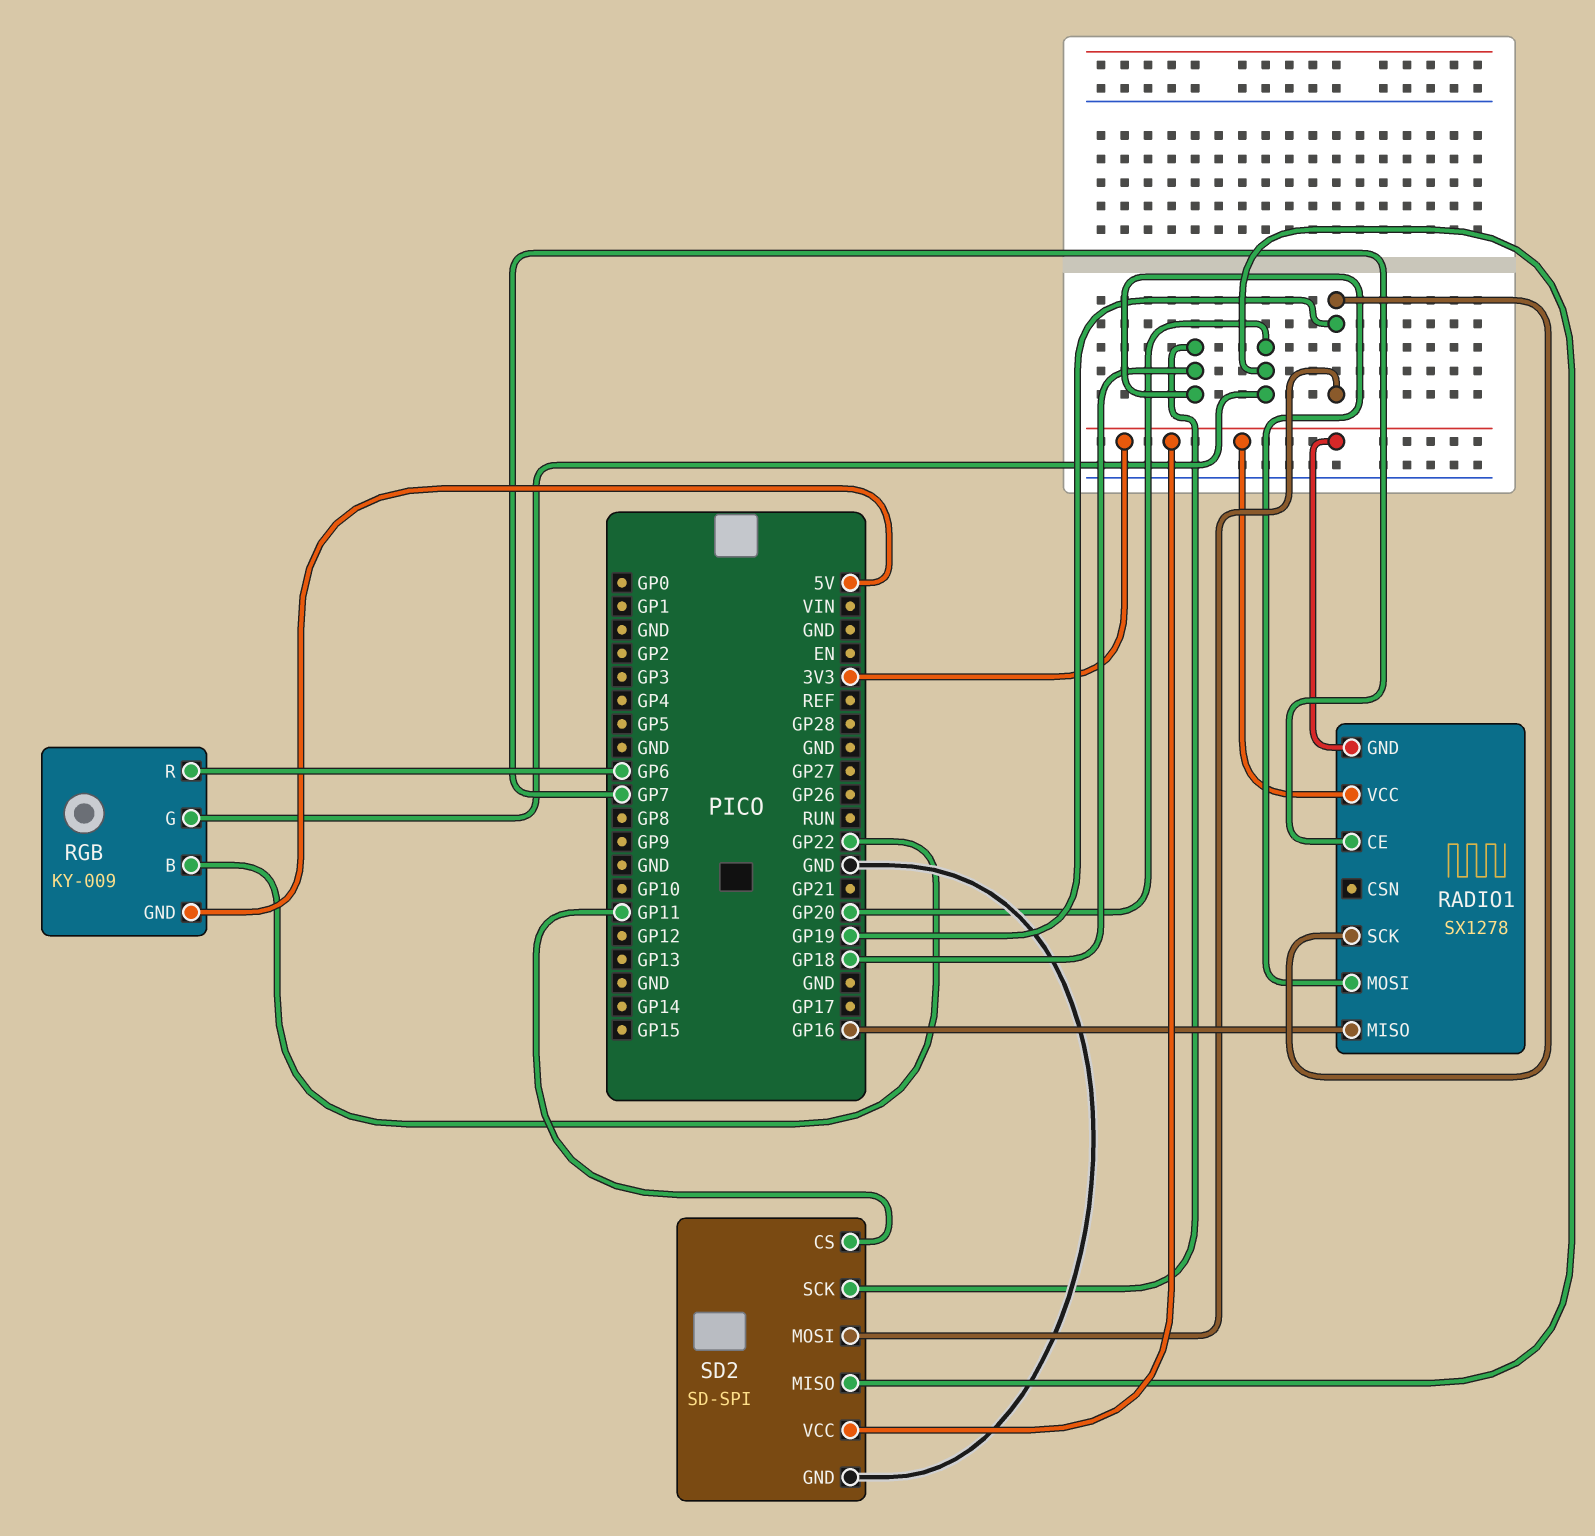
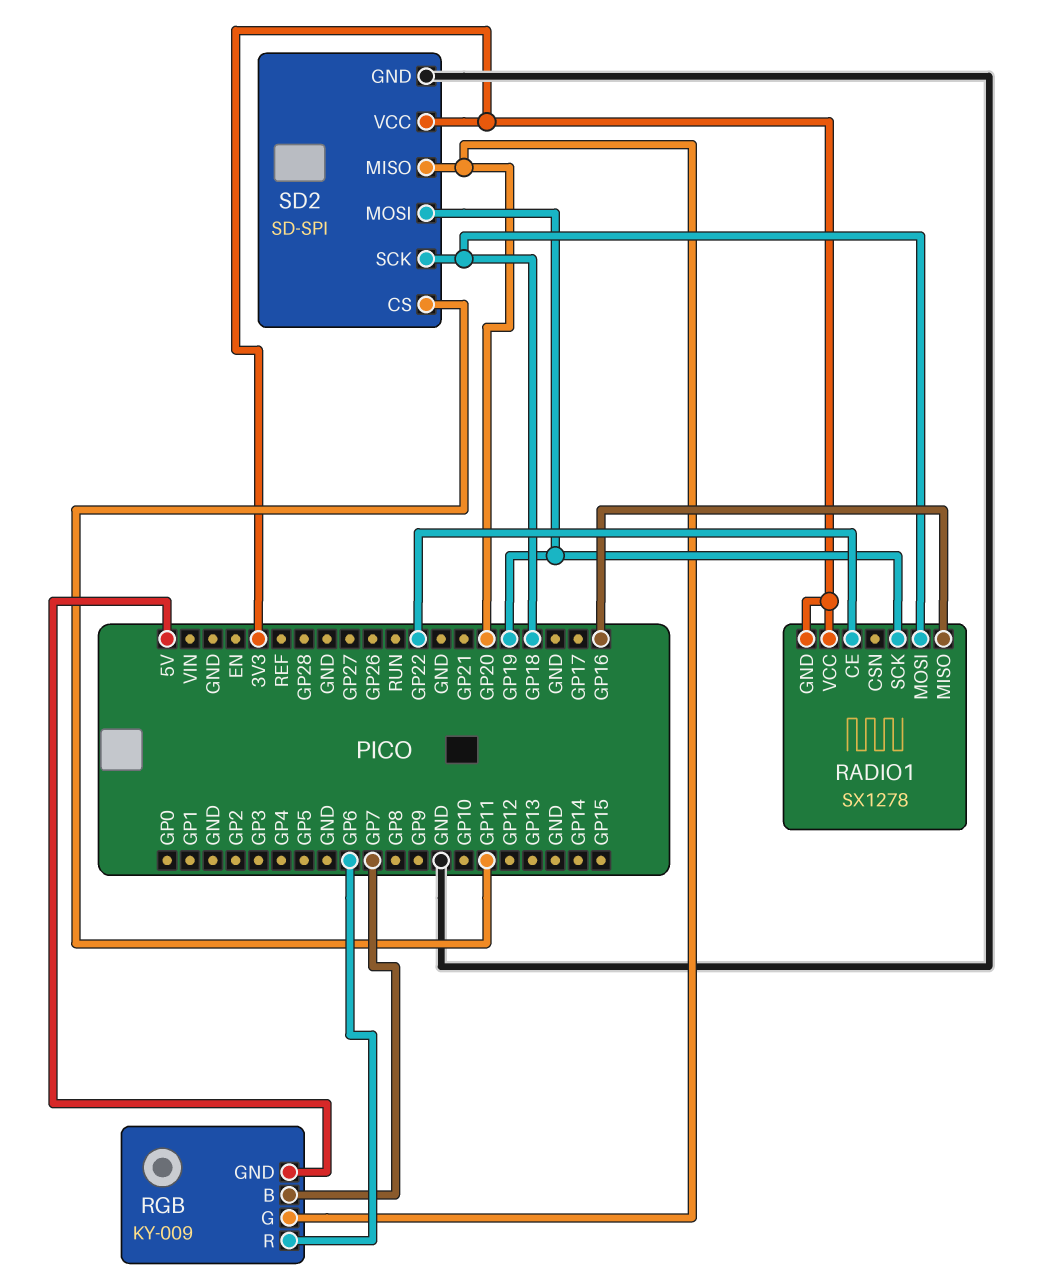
RADIO1 pin CE: GP7 -> GP22
RGB pin B: GP22 -> GP7

